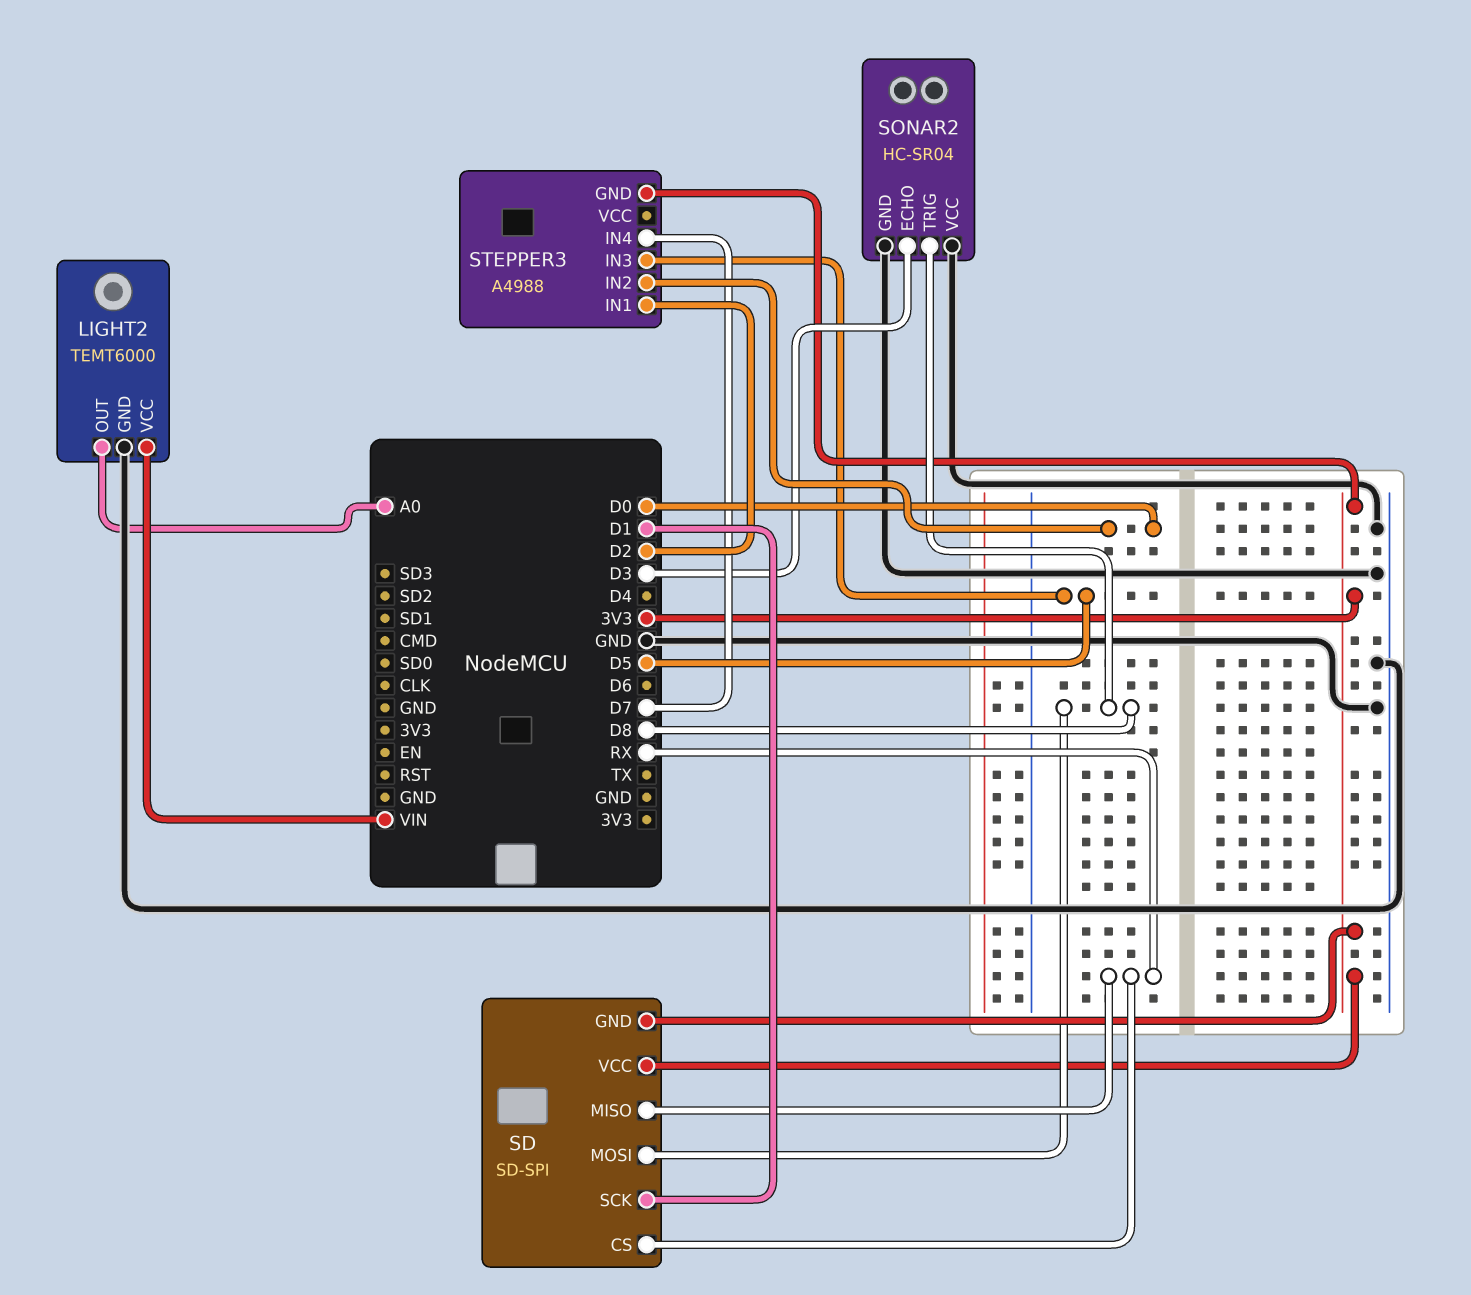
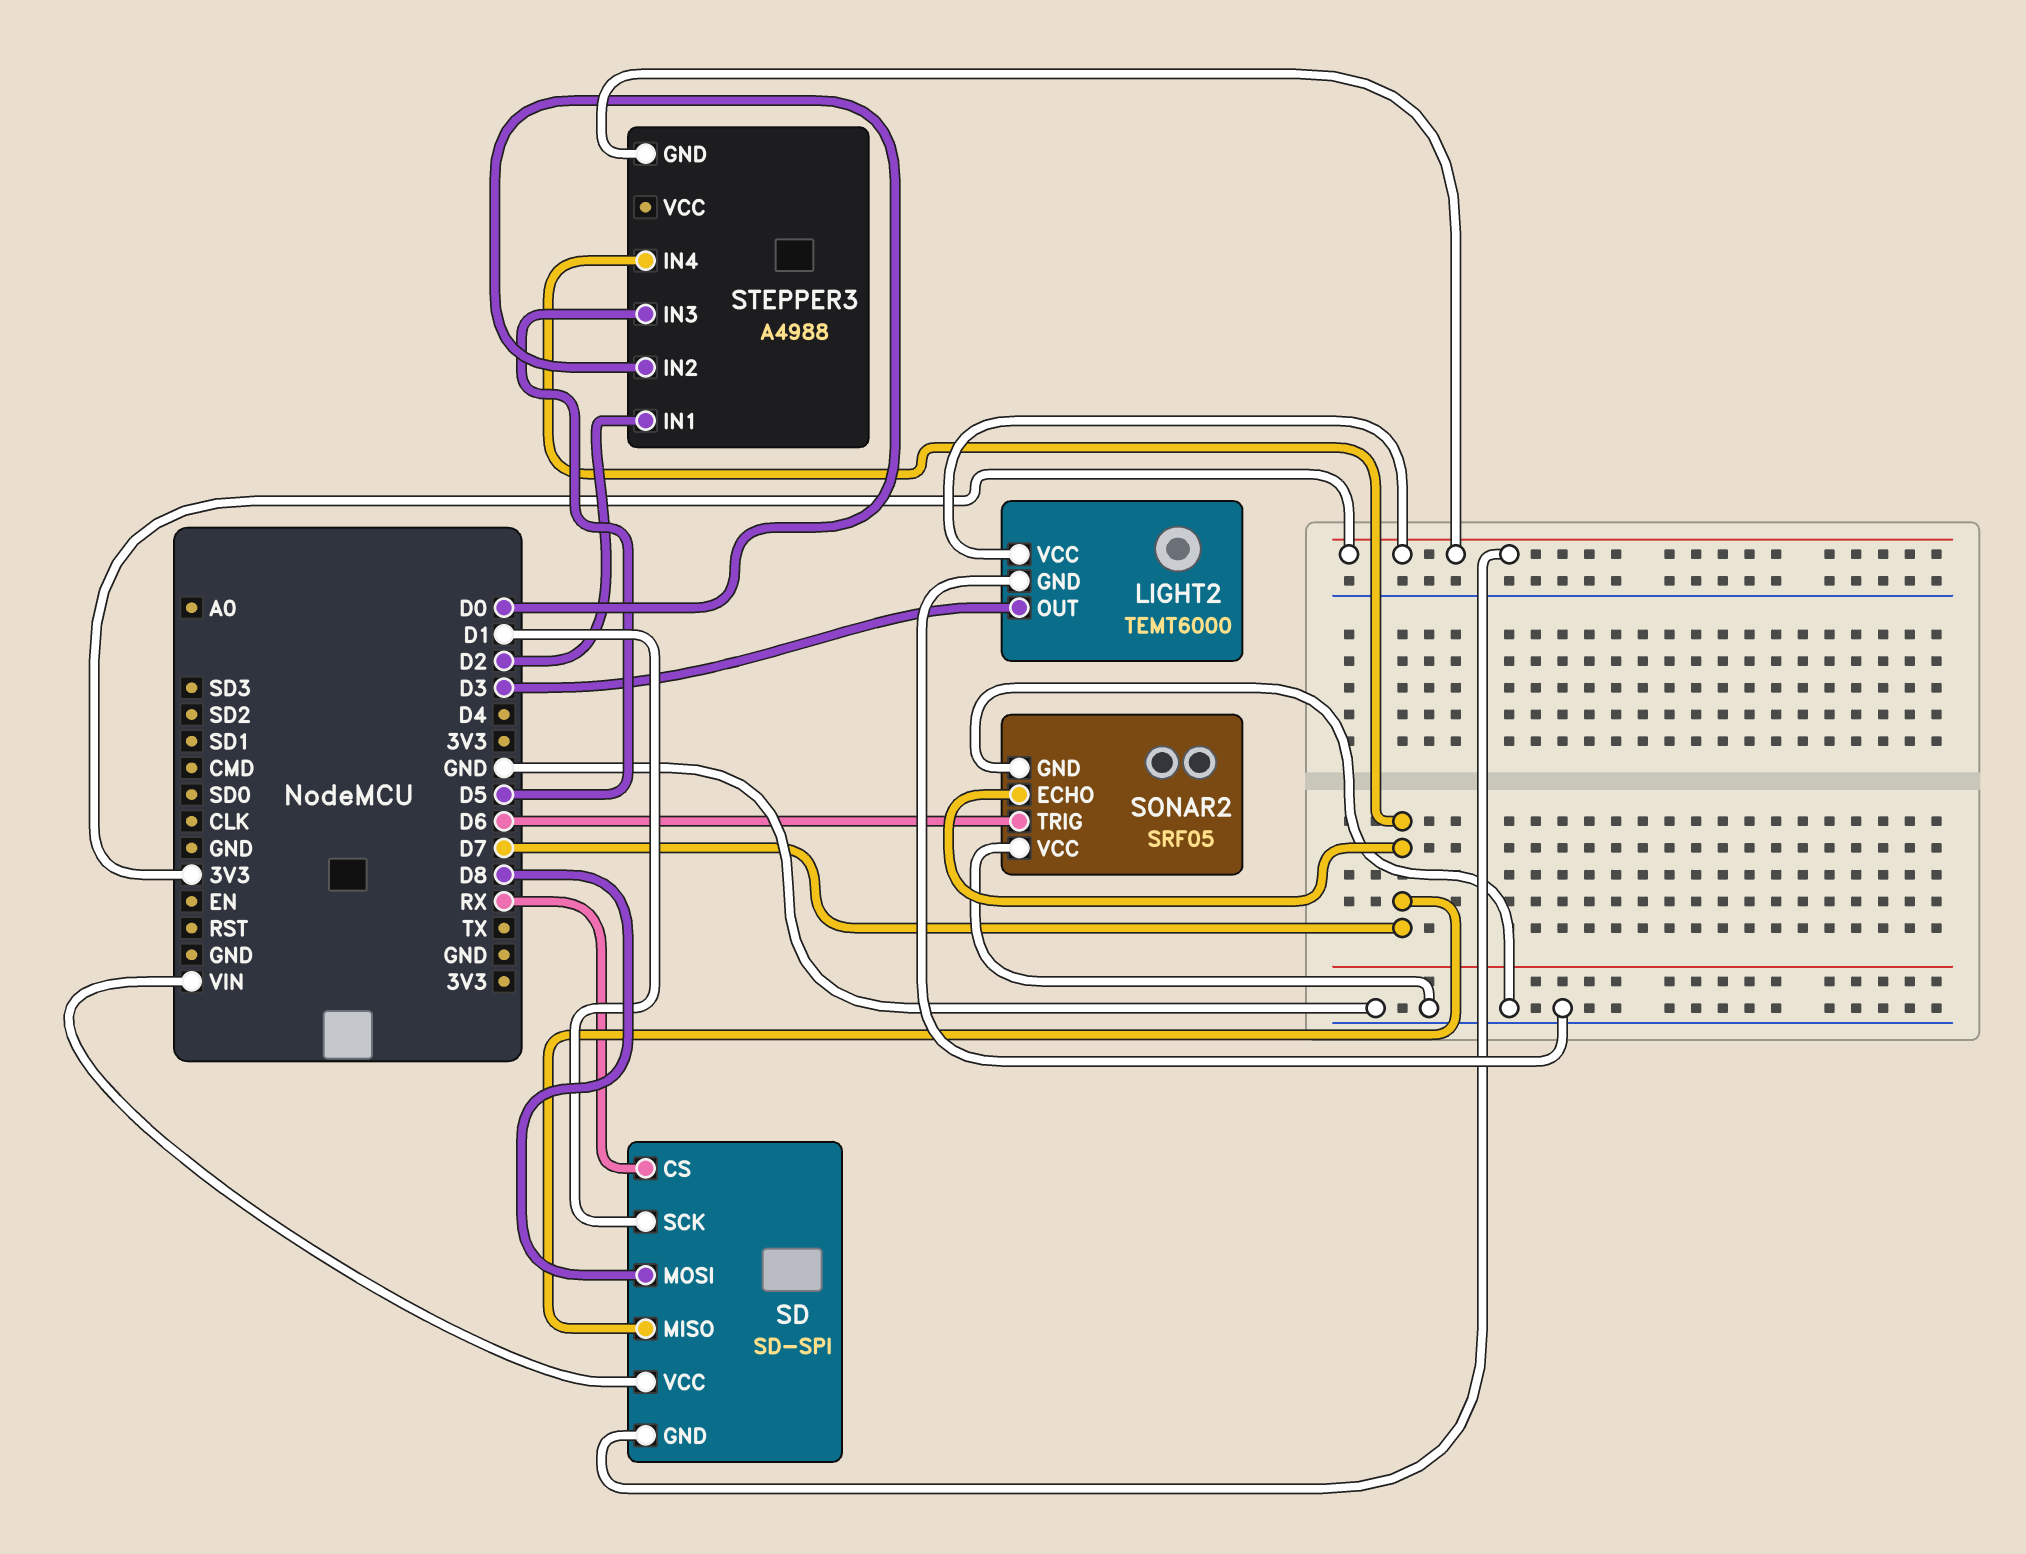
LIGHT2 pin OUT: A0 -> D3
LIGHT2 pin VCC: VIN -> 3V3
SD pin MISO: RX -> D7
SD pin VCC: 3V3 -> VIN
SONAR2: HC-SR04 -> SRF05
SONAR2 pin ECHO: D3 -> D7
SONAR2 pin TRIG: D8 -> D6

